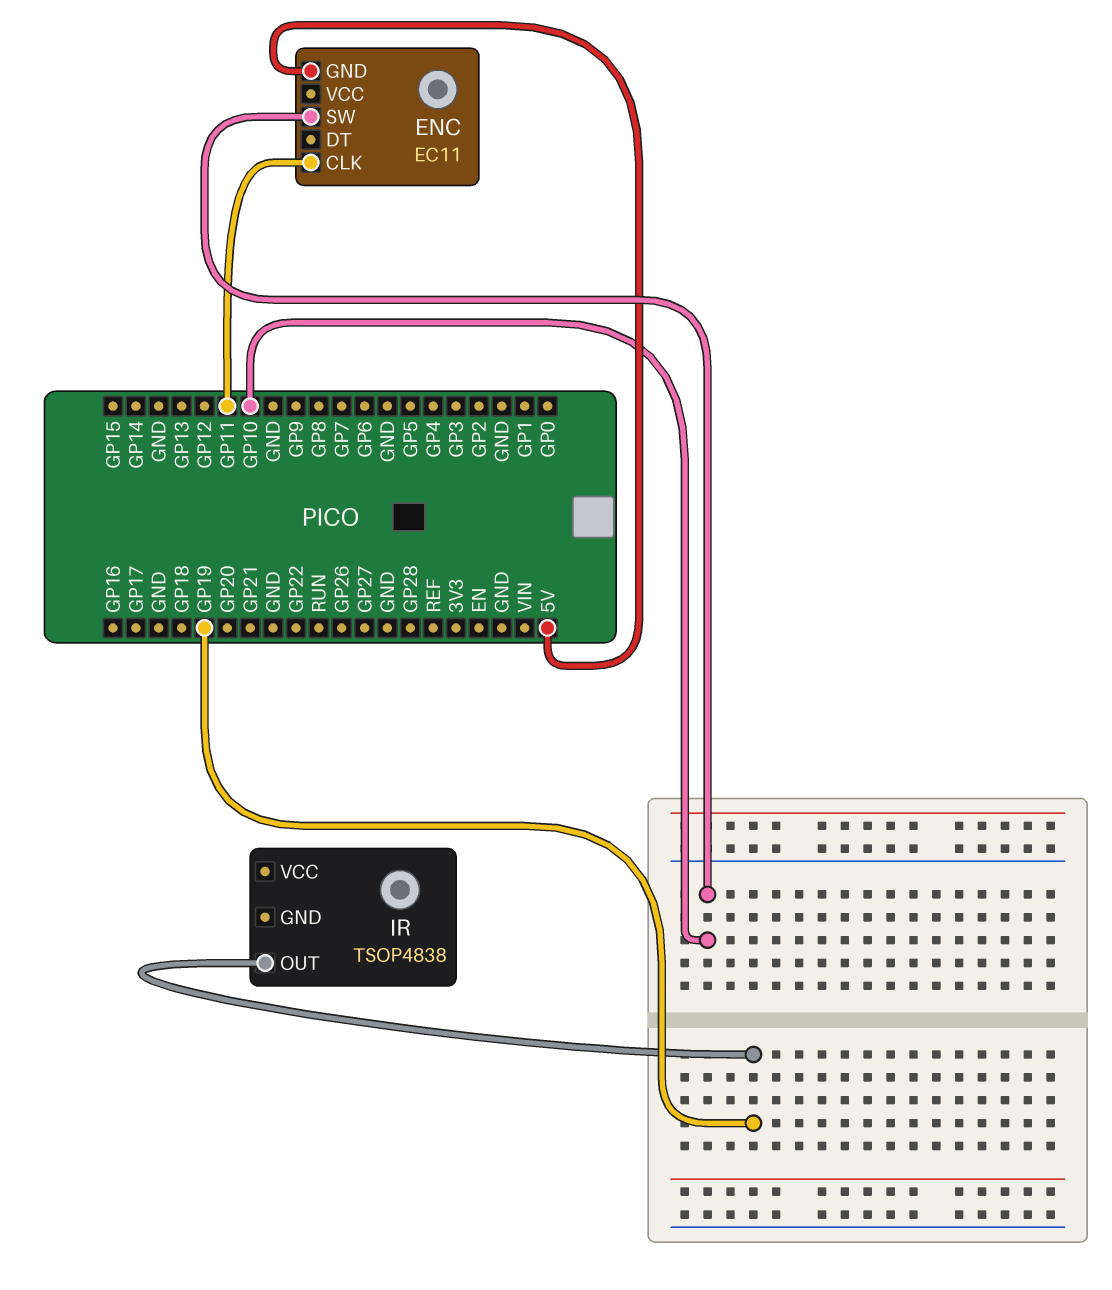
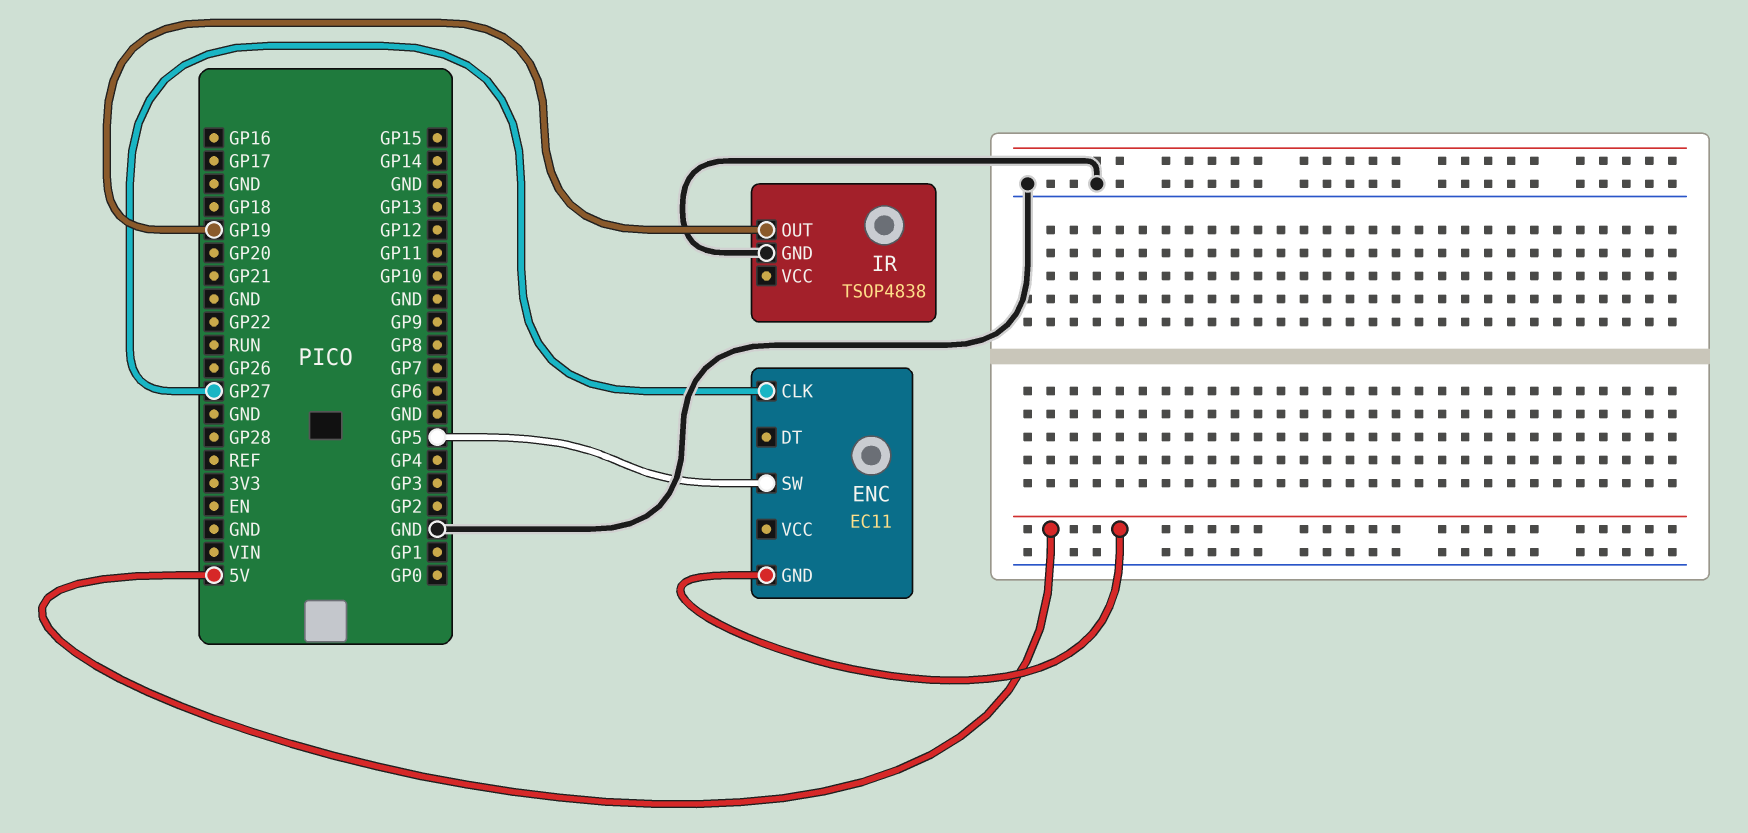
ENC pin CLK: GP11 -> GP27
ENC pin SW: GP10 -> GP5
IR pin GND: none -> GND

